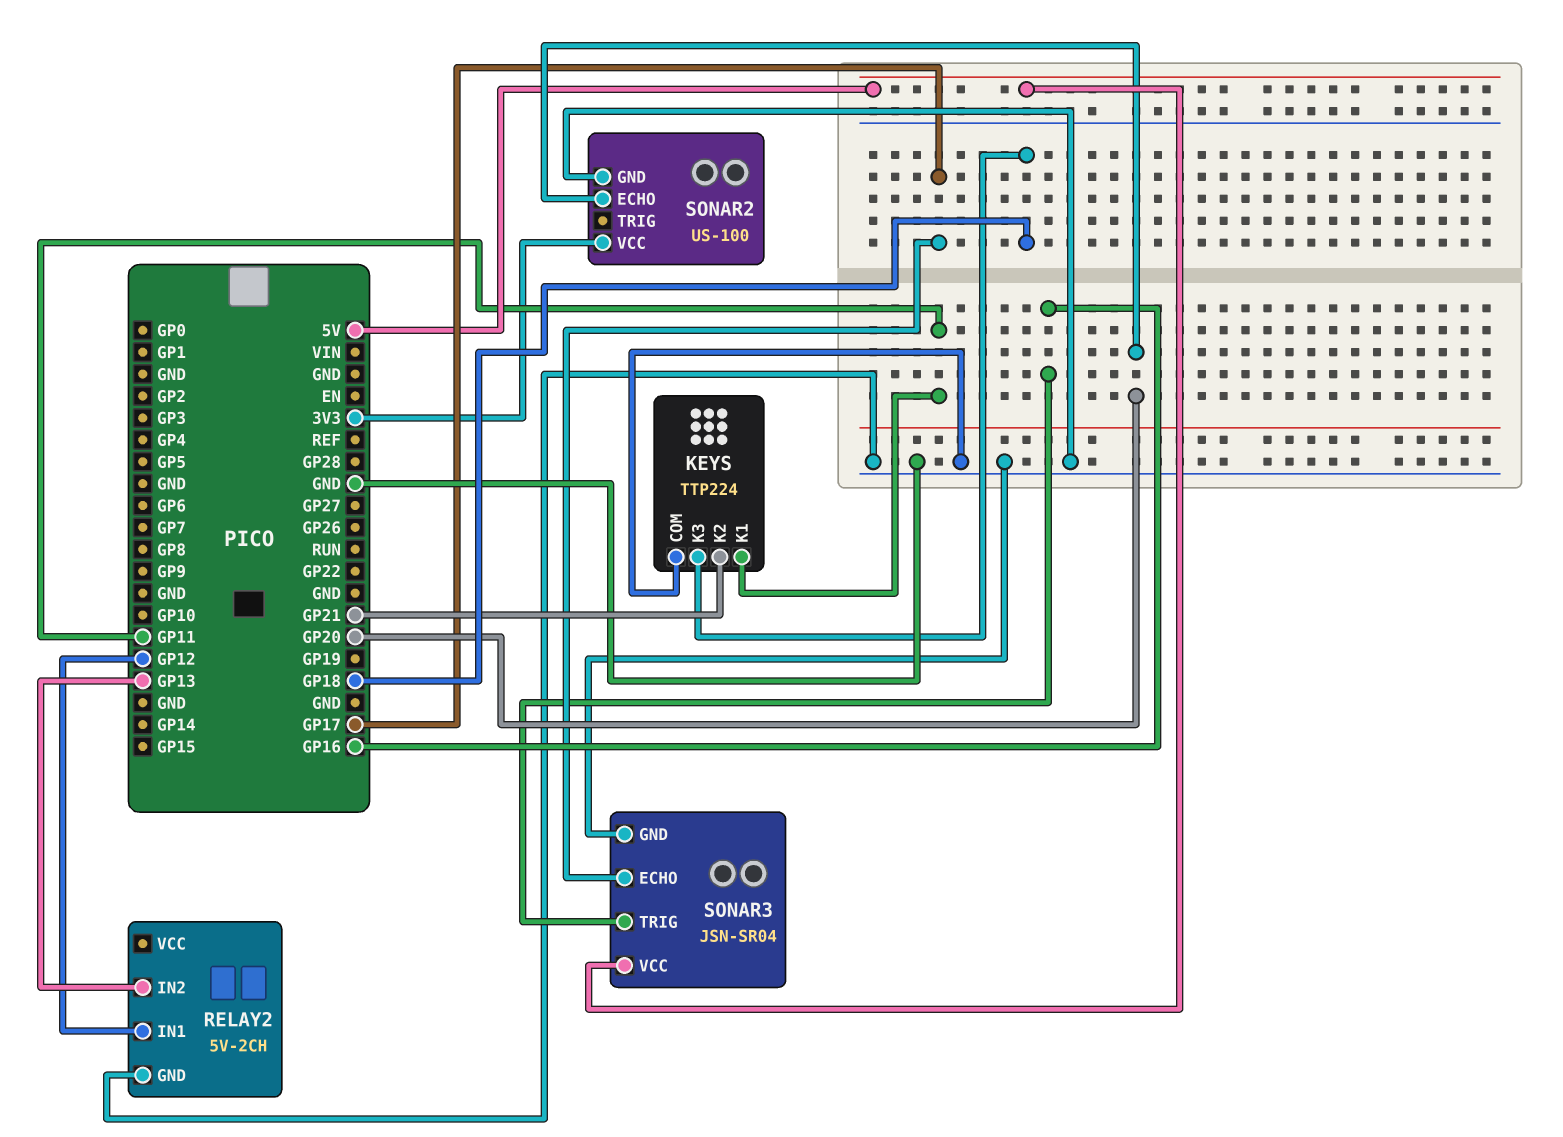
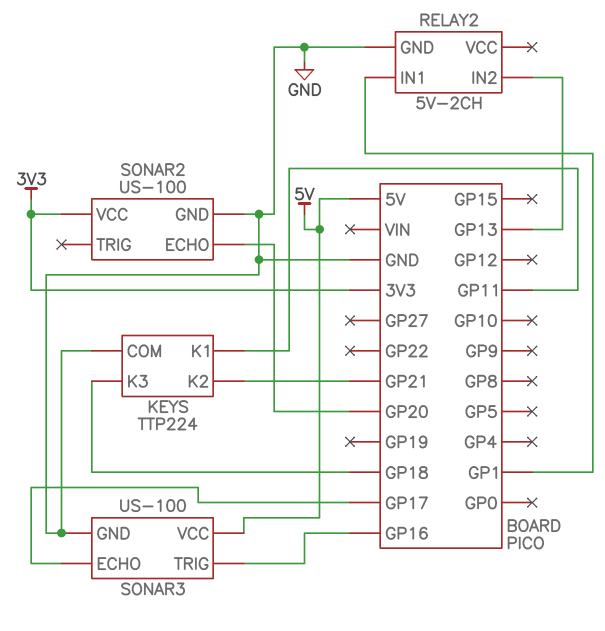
RELAY2 pin IN1: GP12 -> GP1
SONAR3: JSN-SR04 -> US-100

